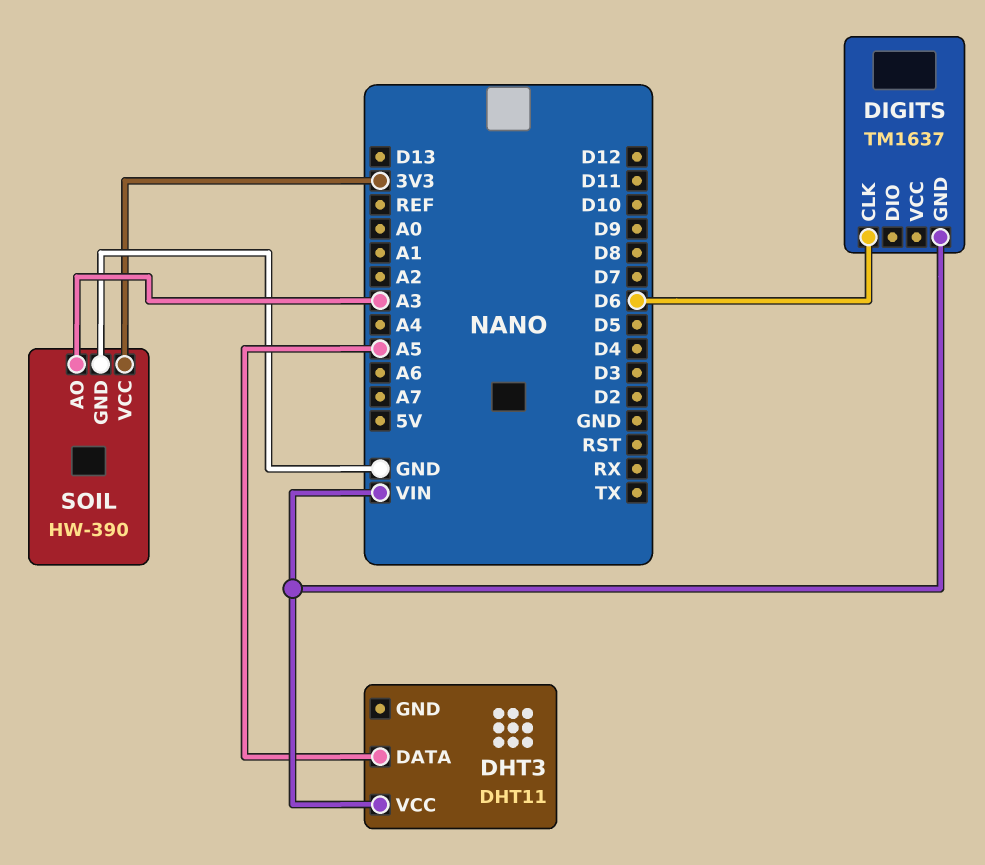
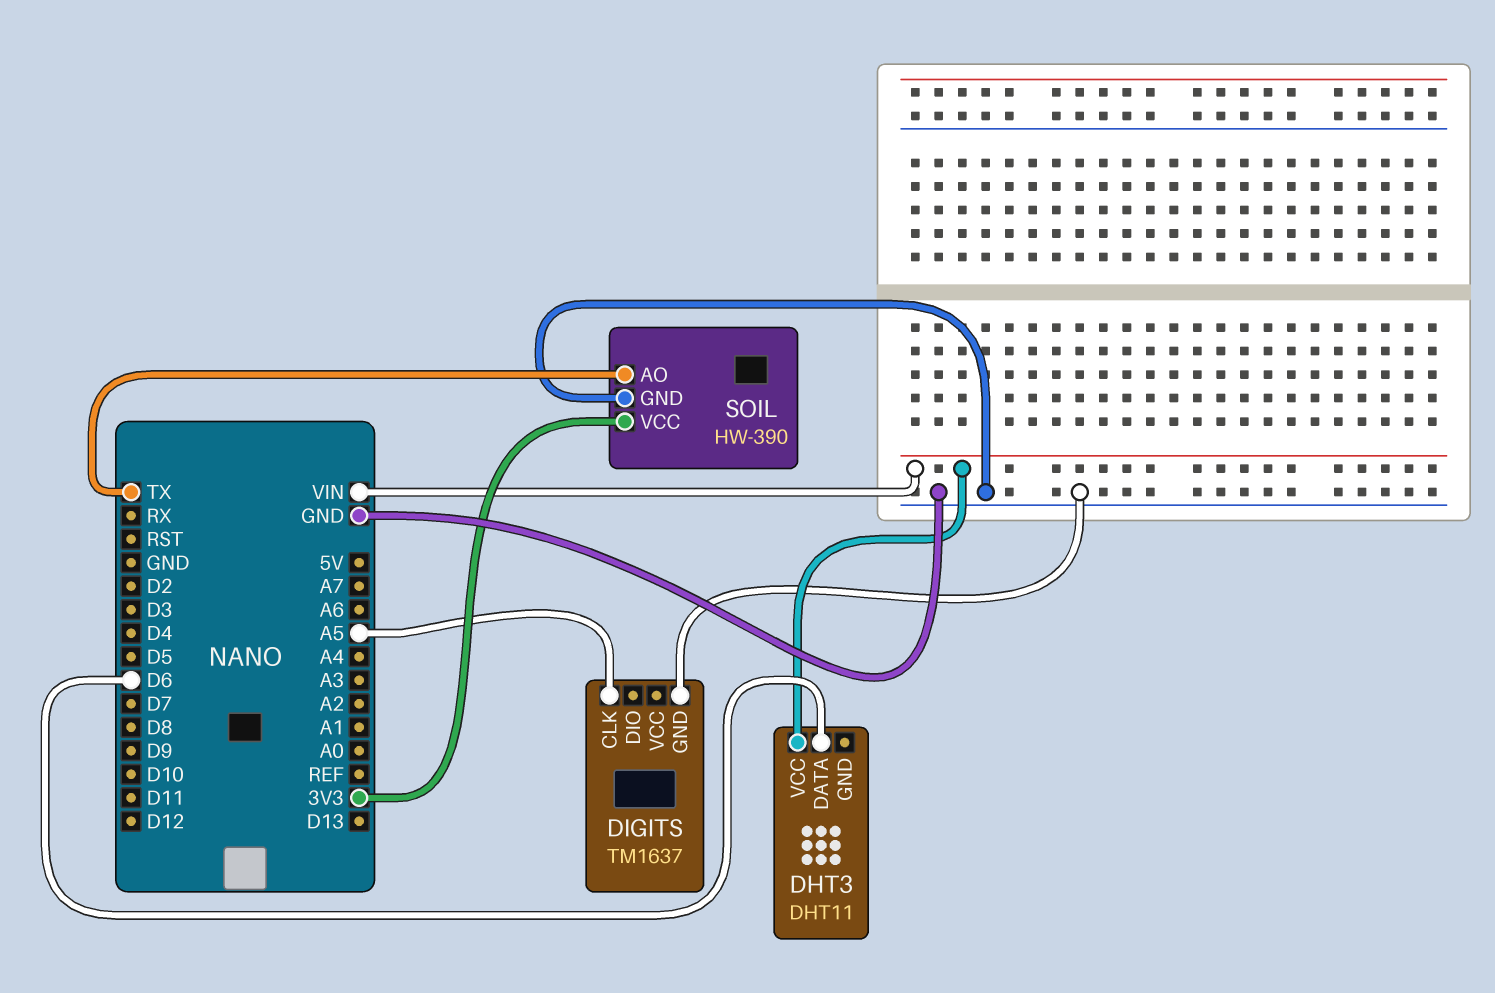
DHT3 pin DATA: A5 -> D6
DIGITS pin CLK: D6 -> A5
DIGITS pin GND: VIN -> GND
SOIL pin AO: A3 -> TX

